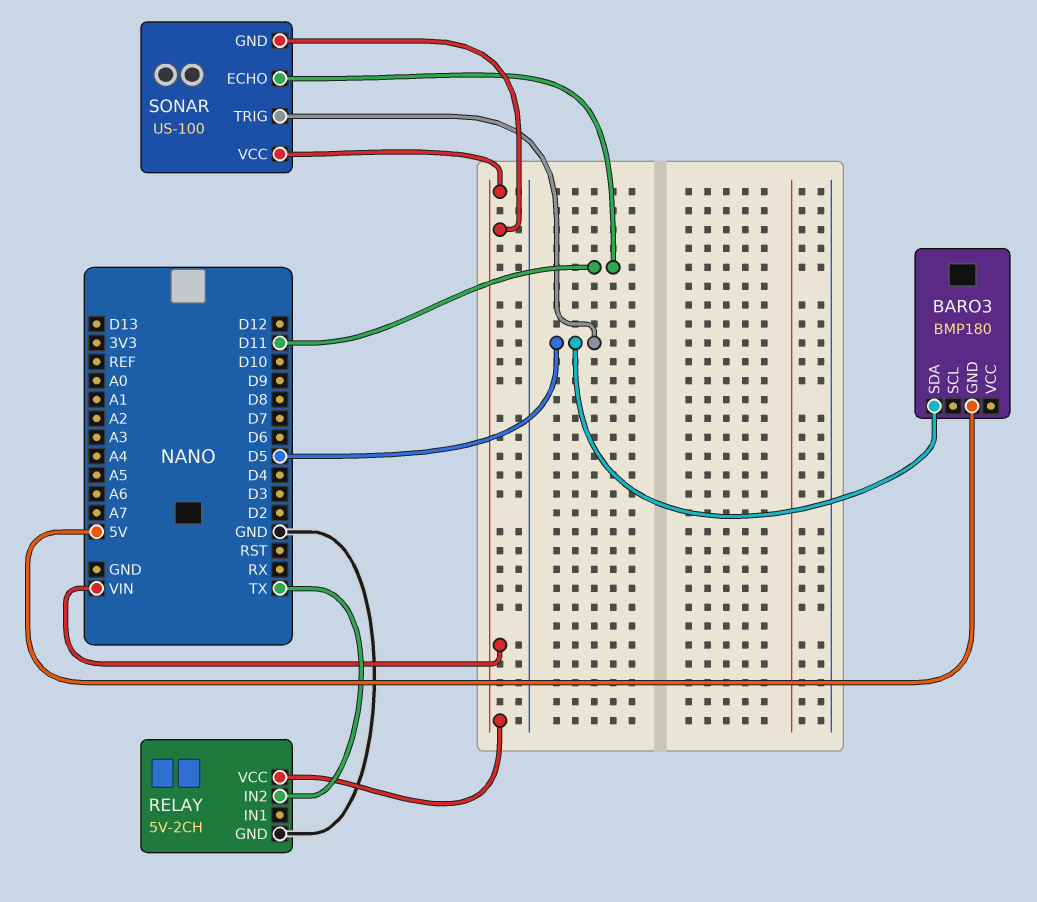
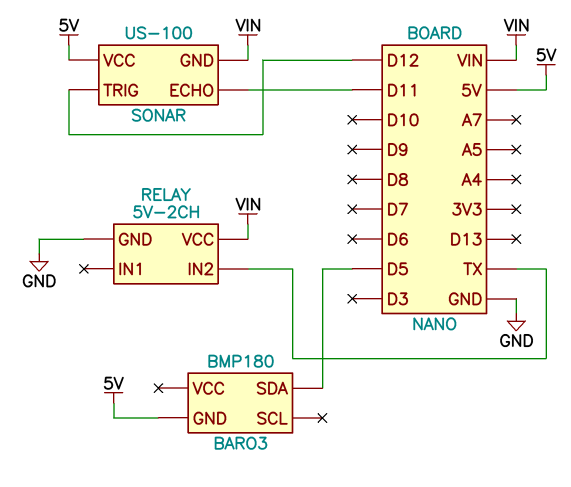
SONAR pin TRIG: D5 -> D12
SONAR pin VCC: VIN -> 5V

